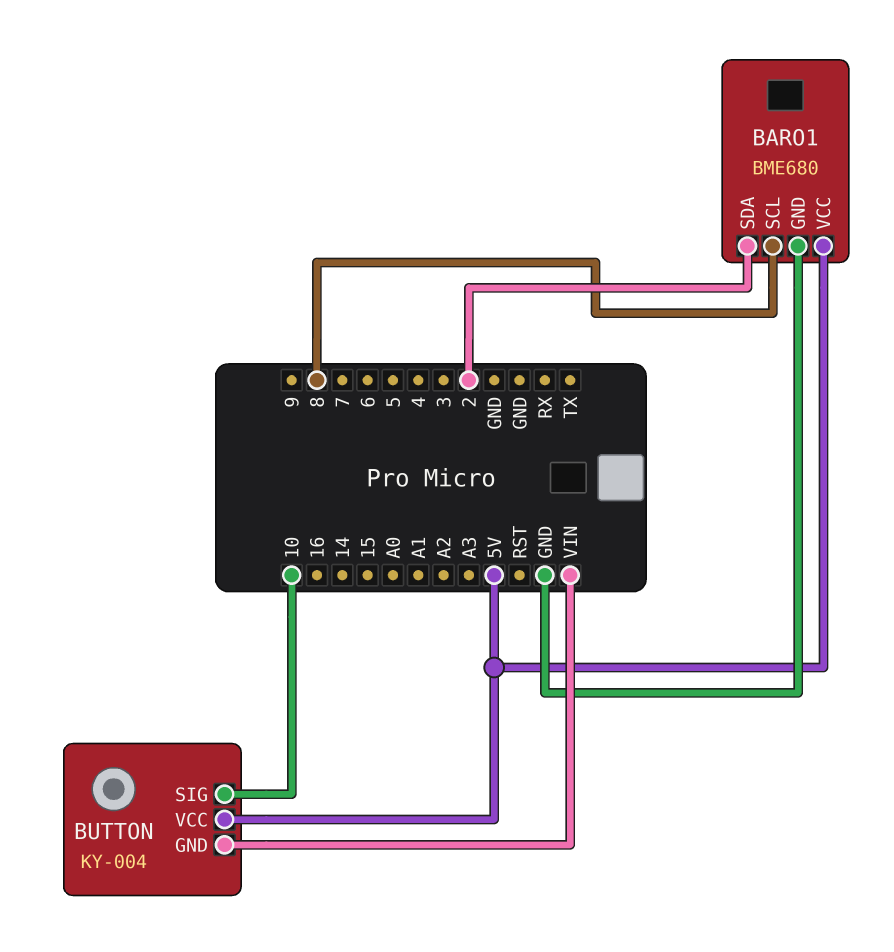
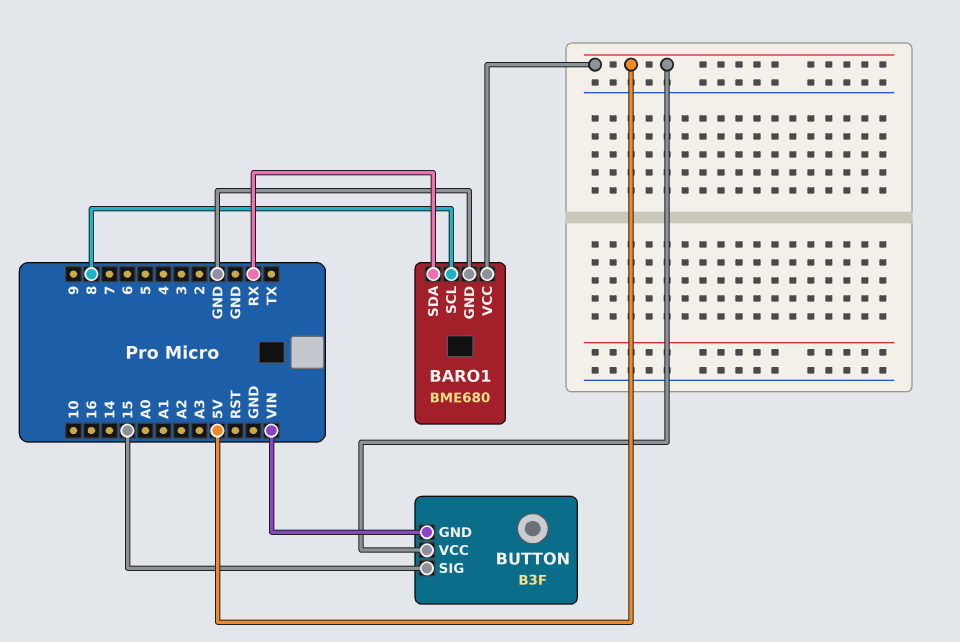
BARO1 pin SDA: 2 -> RX
BUTTON: KY-004 -> B3F
BUTTON pin SIG: 10 -> 15

